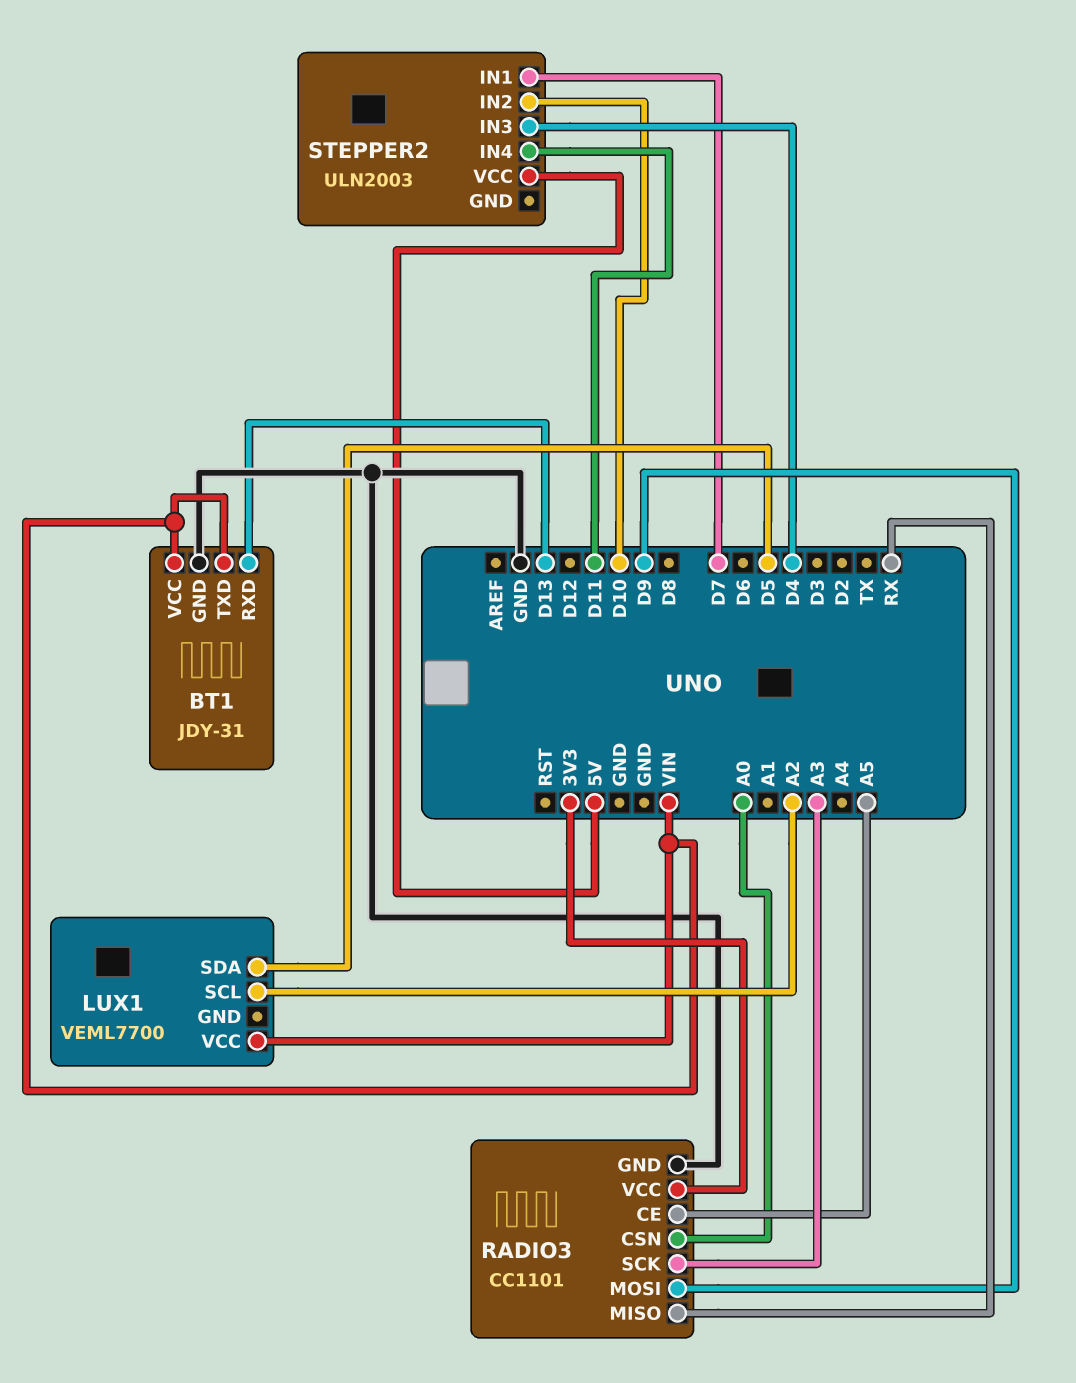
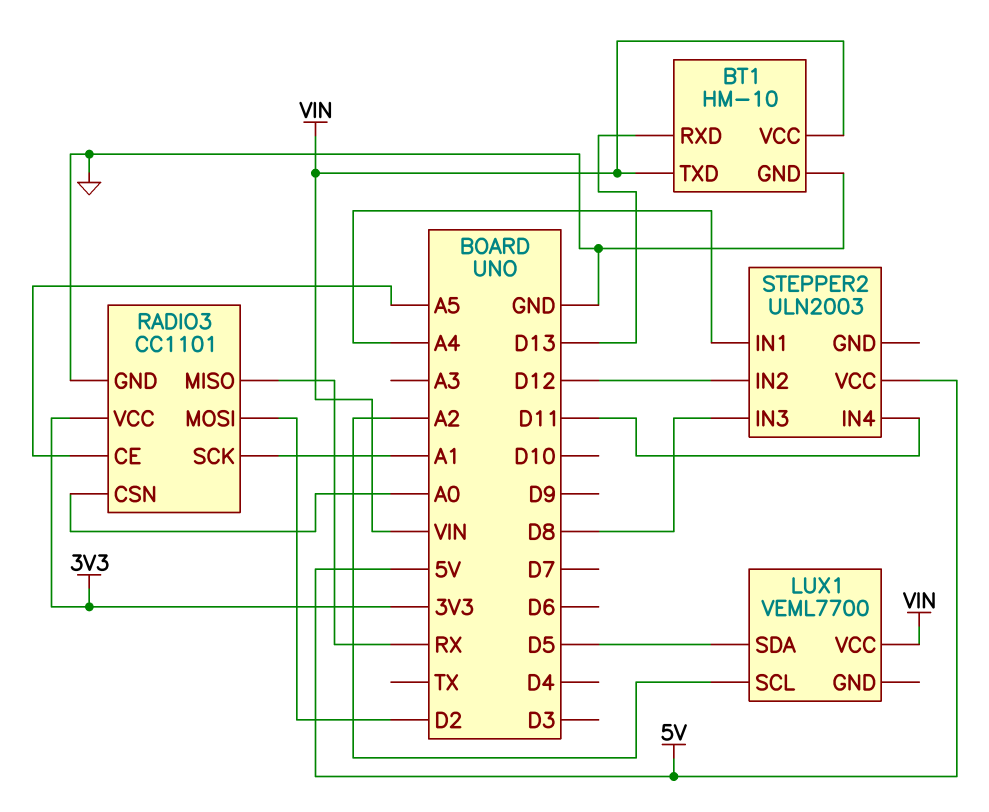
BT1: JDY-31 -> HM-10
RADIO3 pin MOSI: D9 -> D2
RADIO3 pin SCK: A3 -> A1
STEPPER2 pin IN1: D7 -> A4
STEPPER2 pin IN2: D10 -> D12
STEPPER2 pin IN3: D4 -> D8

